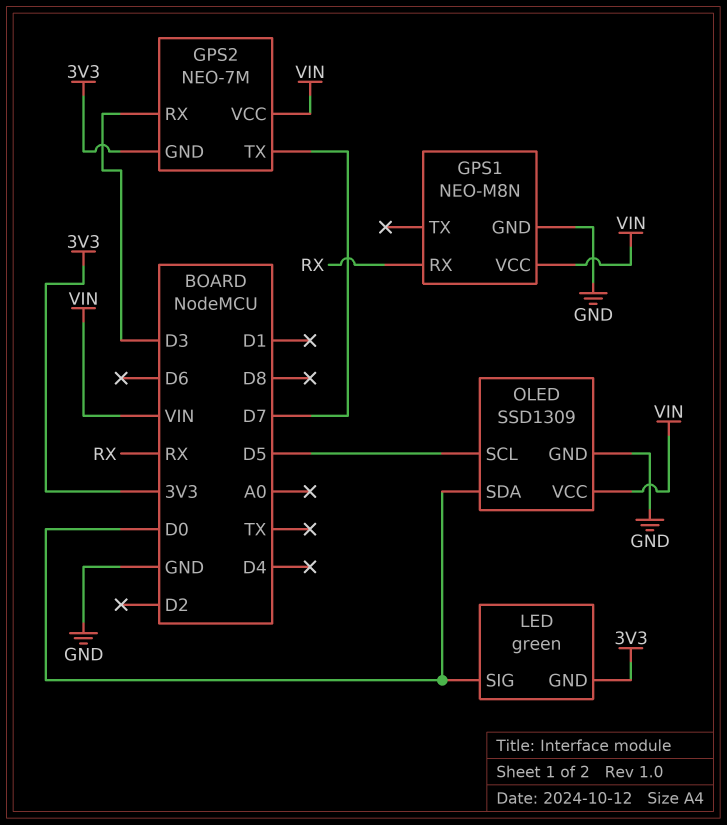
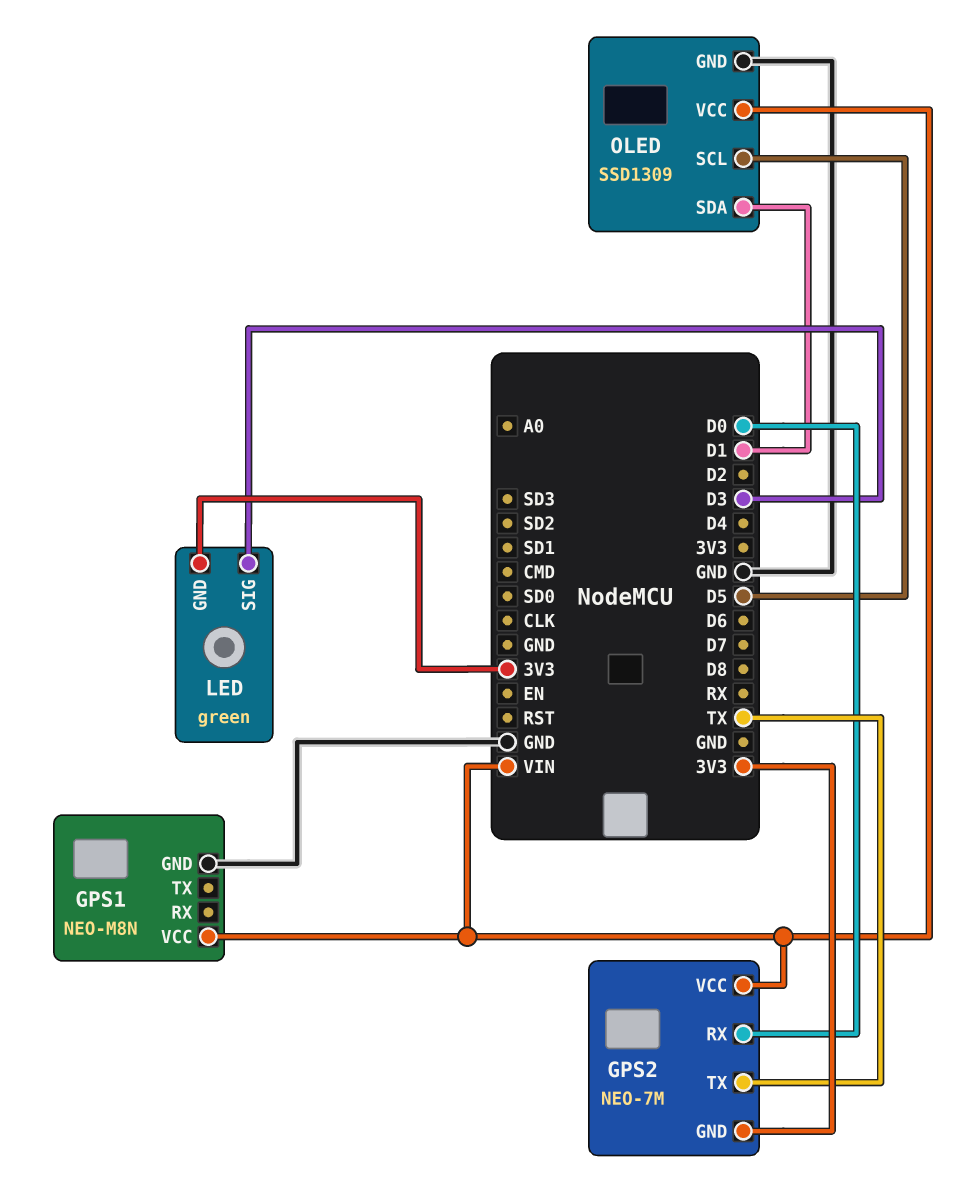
GPS1 pin RX: RX -> none
GPS2 pin RX: D3 -> D0
GPS2 pin TX: D7 -> TX
LED pin SIG: D0 -> D3
OLED pin SDA: D0 -> D1

